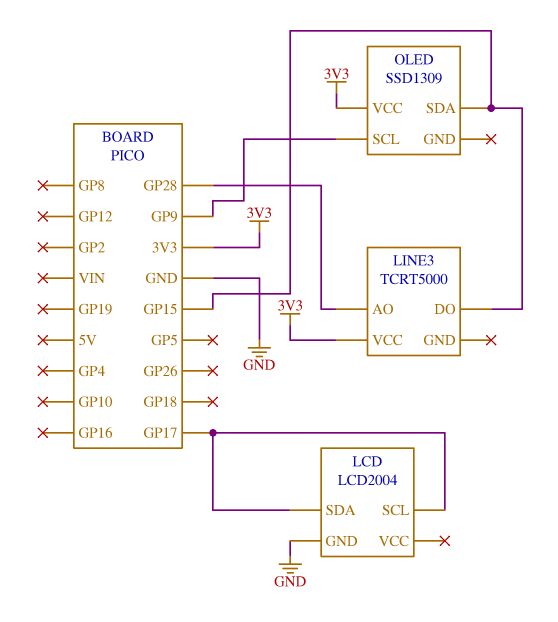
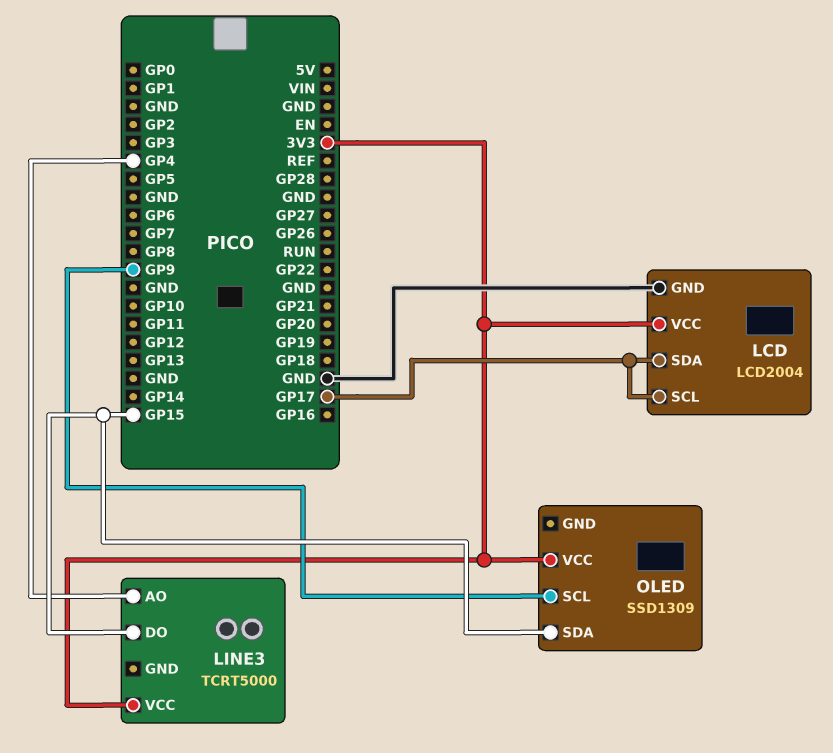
LCD pin VCC: none -> 3V3
LINE3 pin AO: GP28 -> GP4

